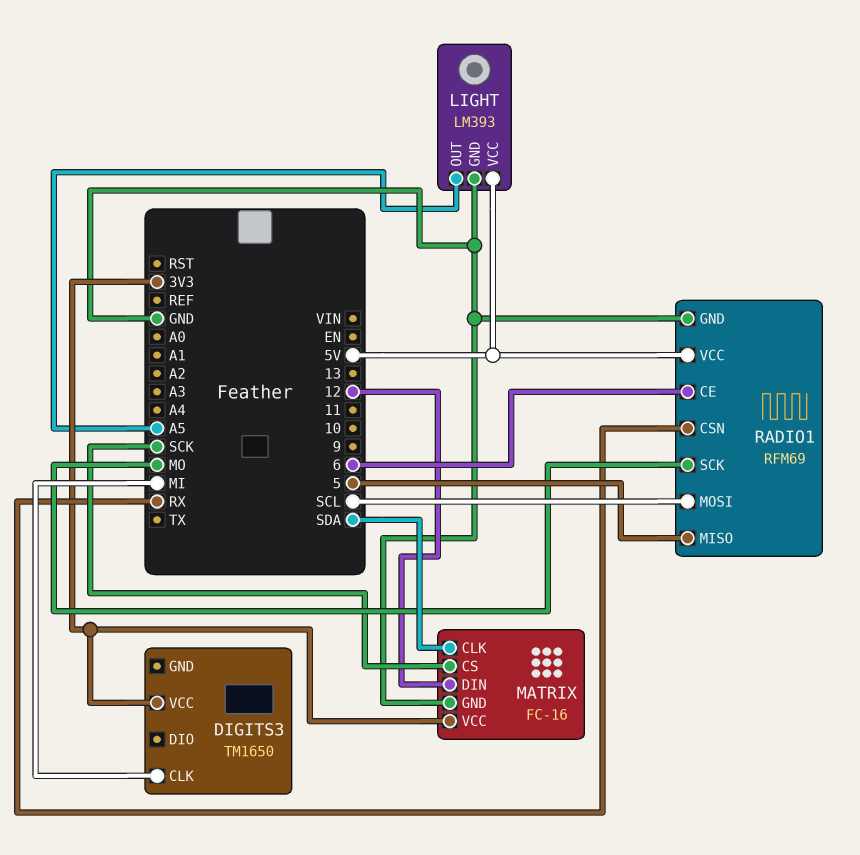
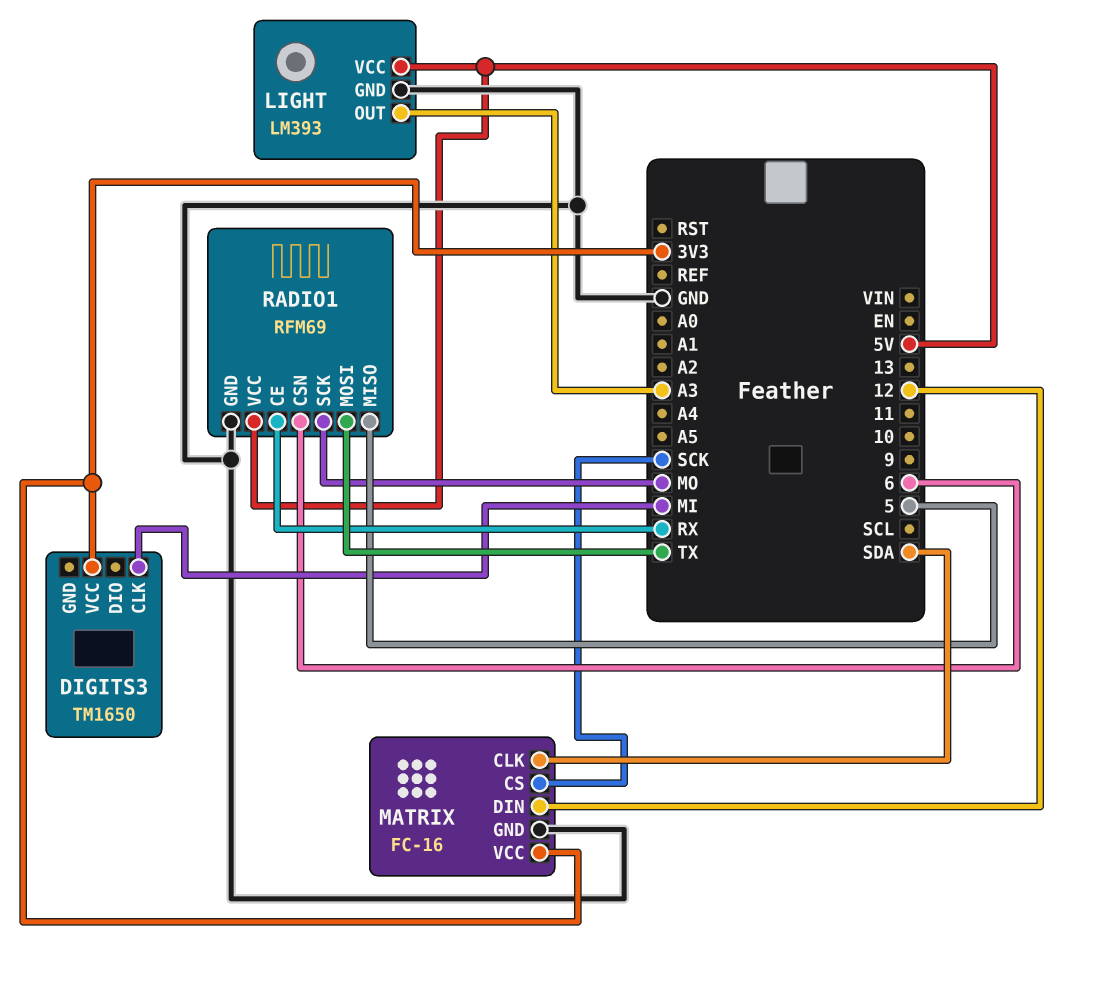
LIGHT pin OUT: A5 -> A3
RADIO1 pin CE: 6 -> RX
RADIO1 pin CSN: RX -> 6
RADIO1 pin MOSI: SCL -> TX

